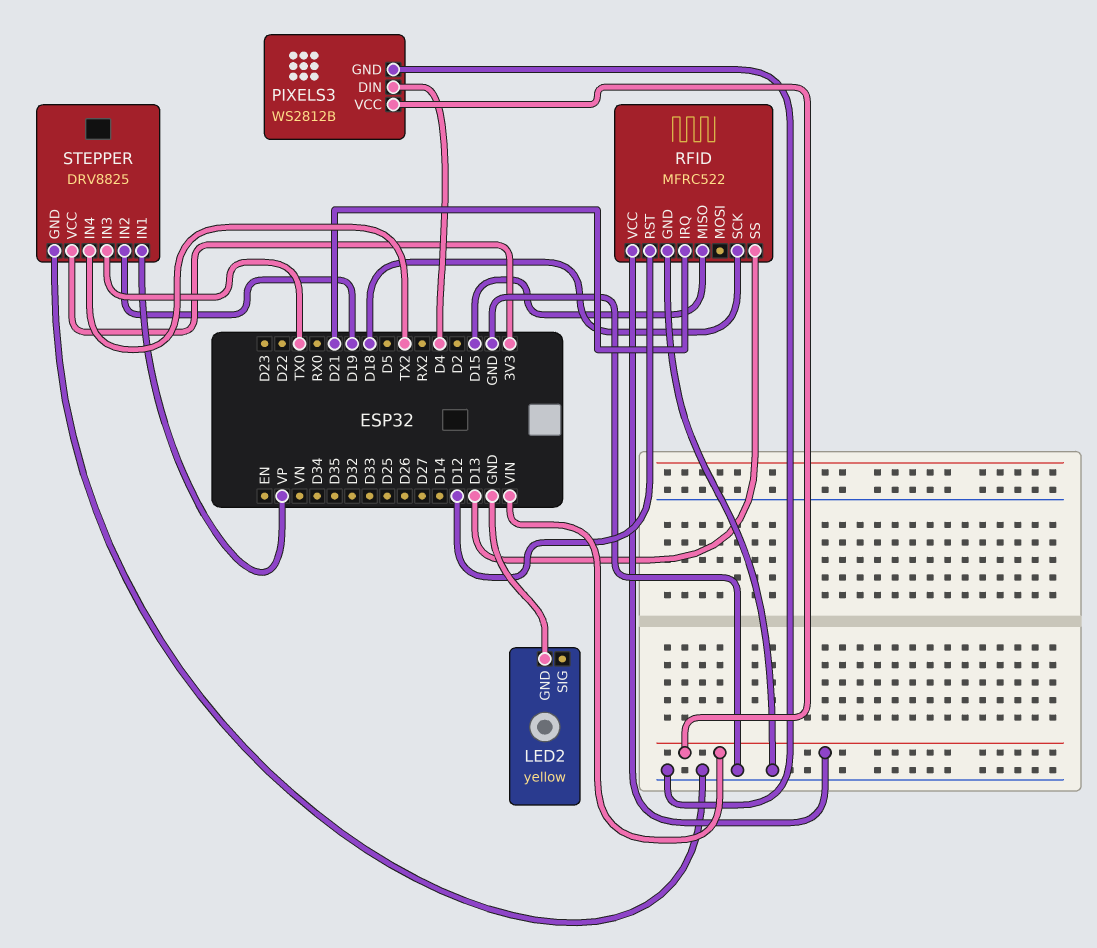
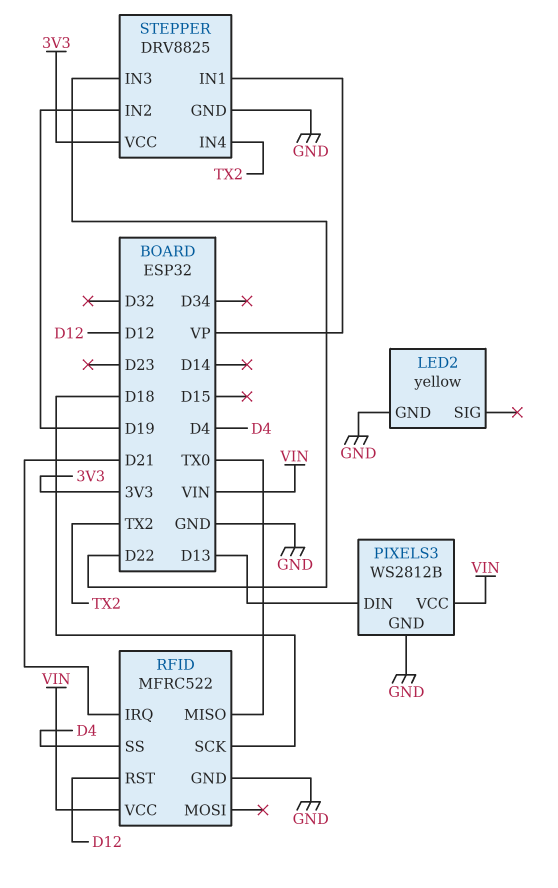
PIXELS3 pin DIN: D4 -> D13
RFID pin MISO: D15 -> TX0
RFID pin SS: D13 -> D4
STEPPER pin IN3: TX0 -> D22

